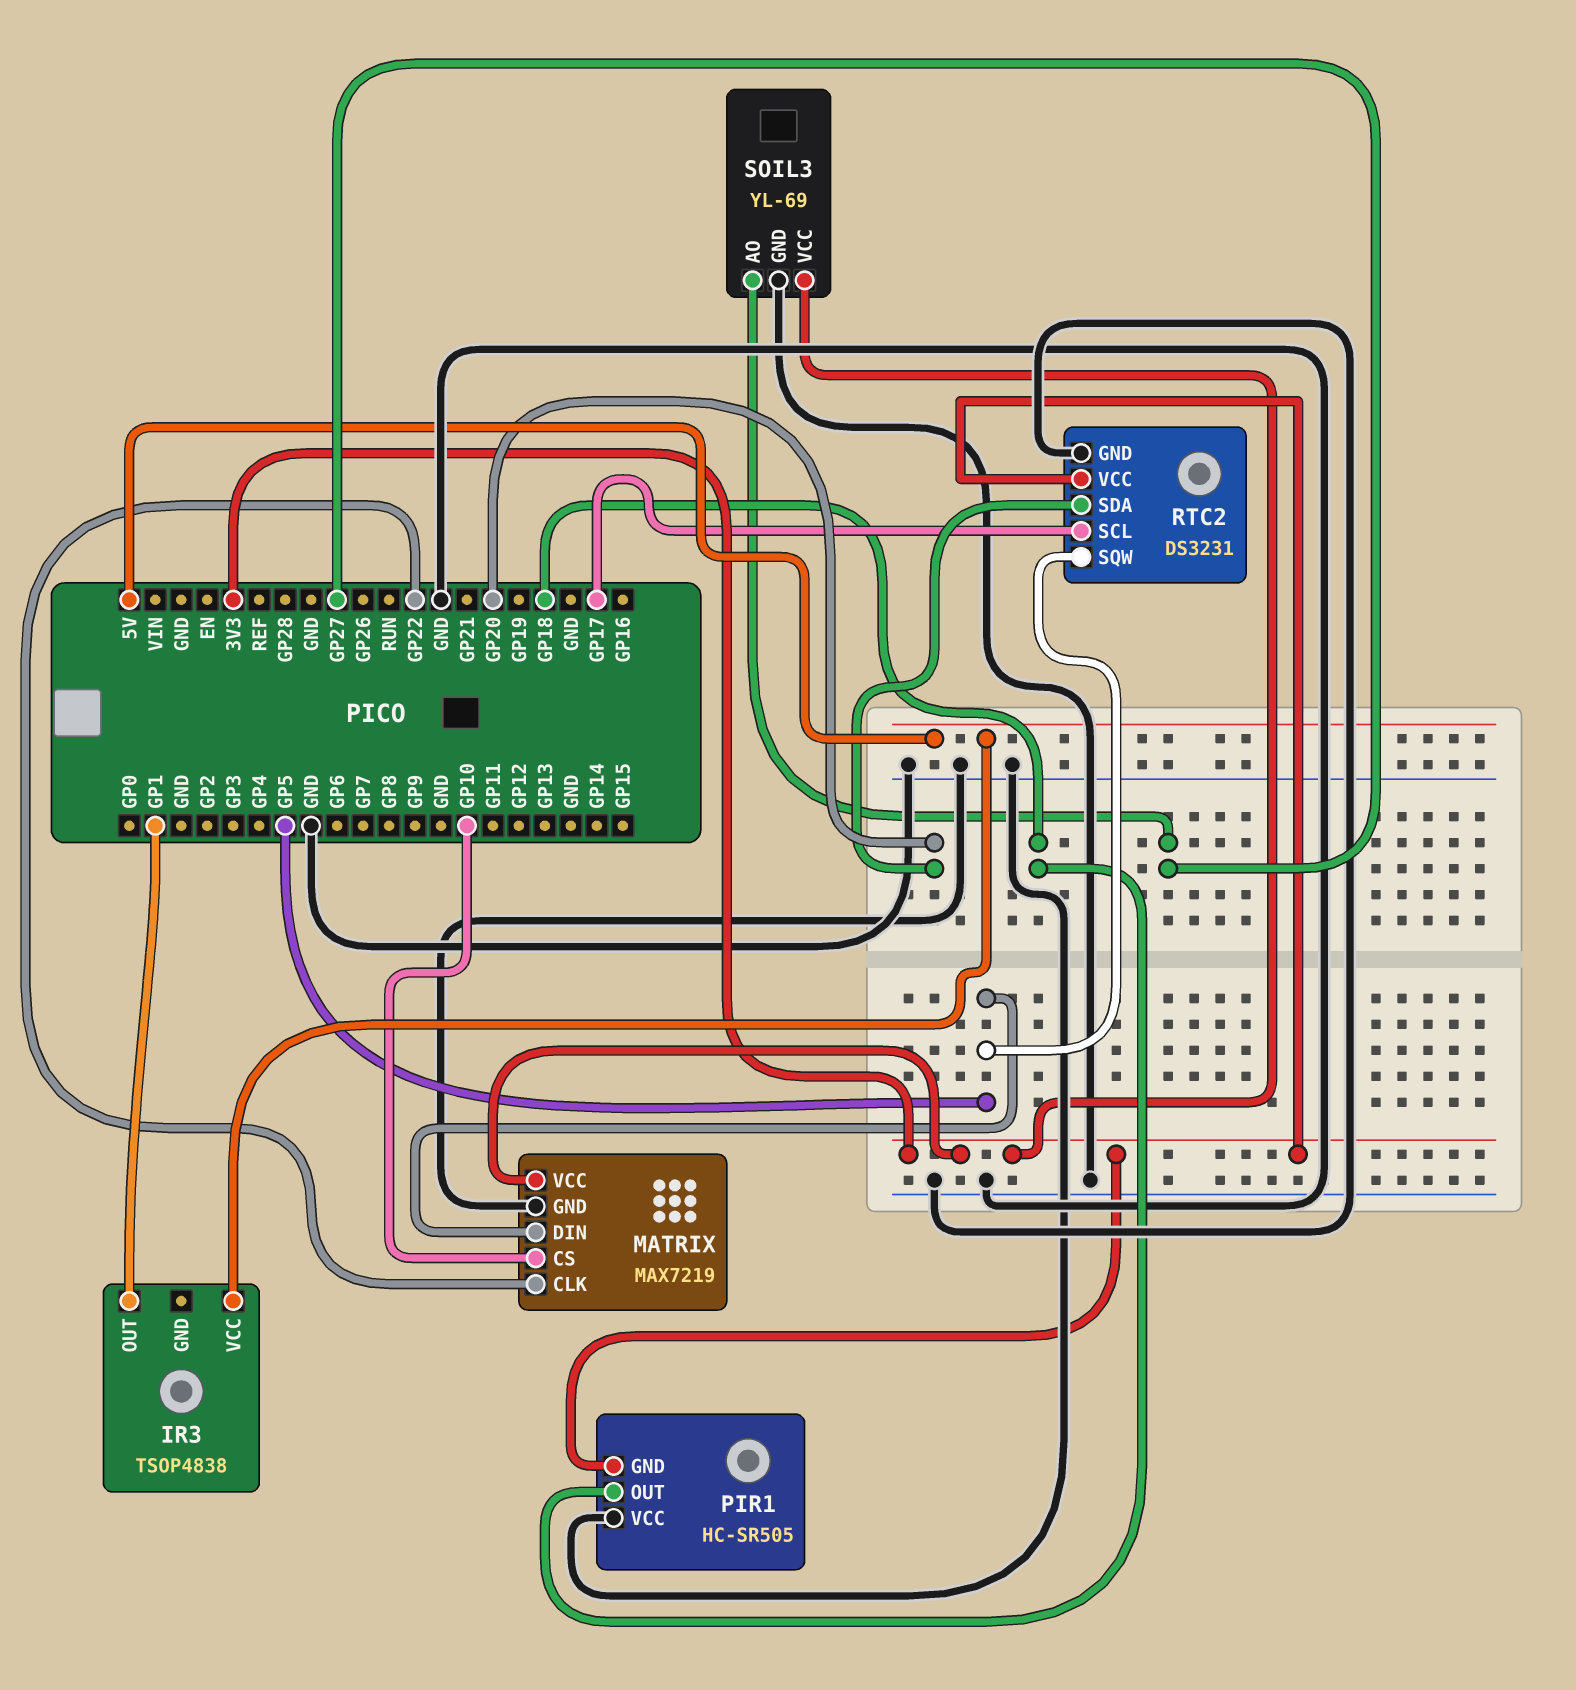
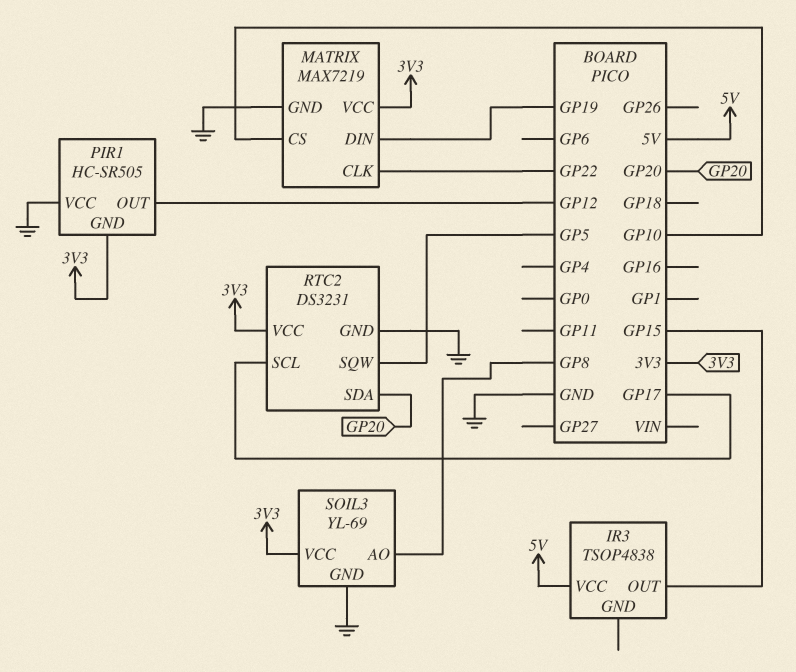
IR3 pin OUT: GP1 -> GP15
MATRIX pin DIN: GP5 -> GP19
PIR1 pin OUT: GP18 -> GP12
SOIL3 pin AO: GP27 -> GP8

